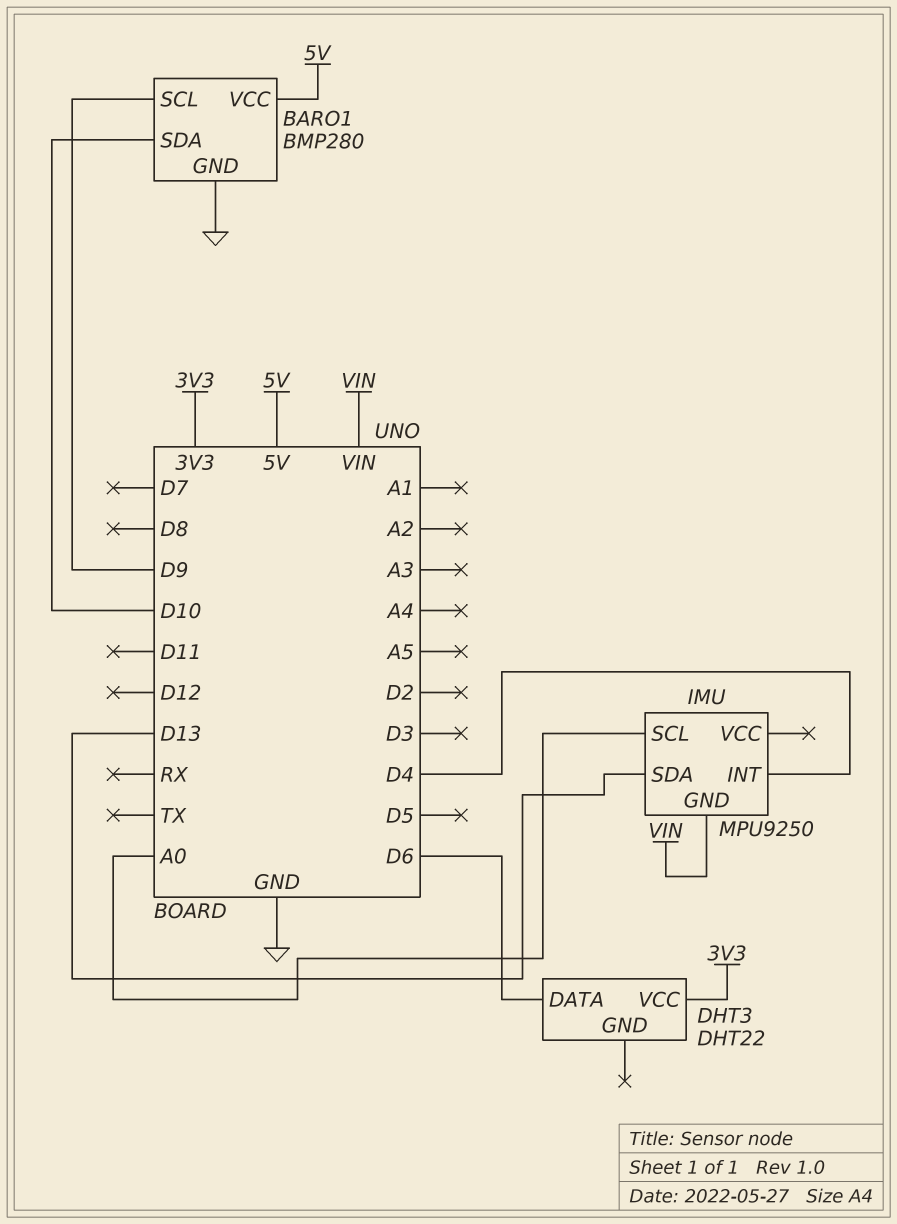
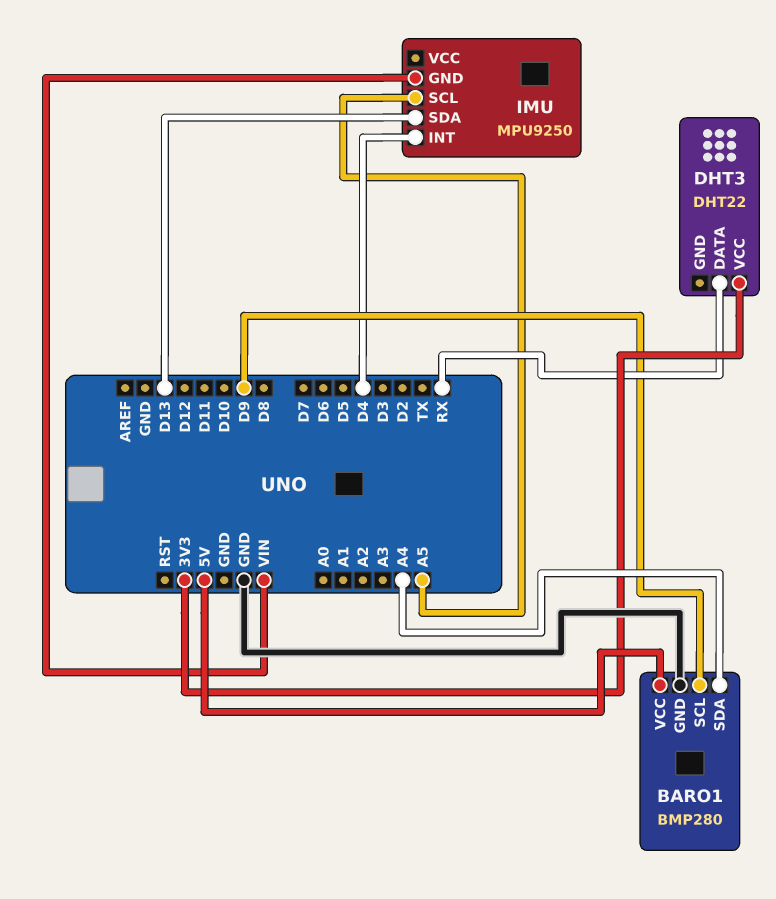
BARO1 pin SDA: D10 -> A4
DHT3 pin DATA: D6 -> RX
IMU pin SCL: A0 -> A5

